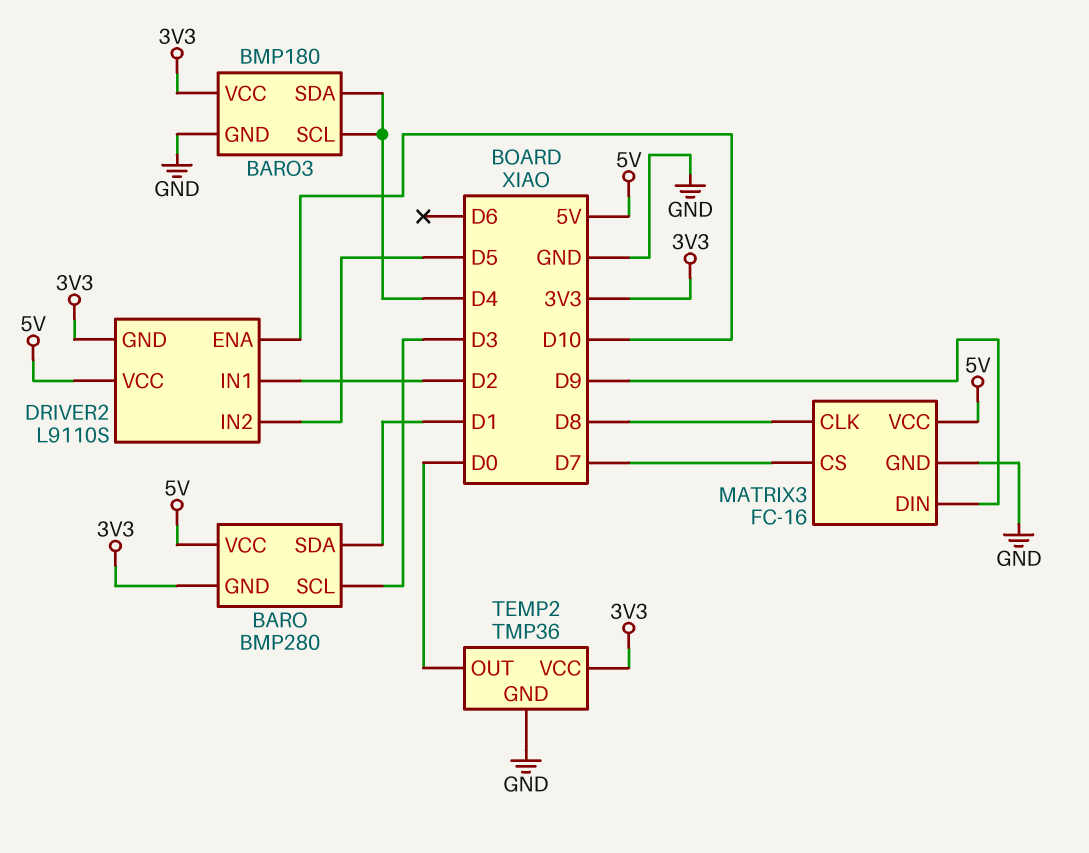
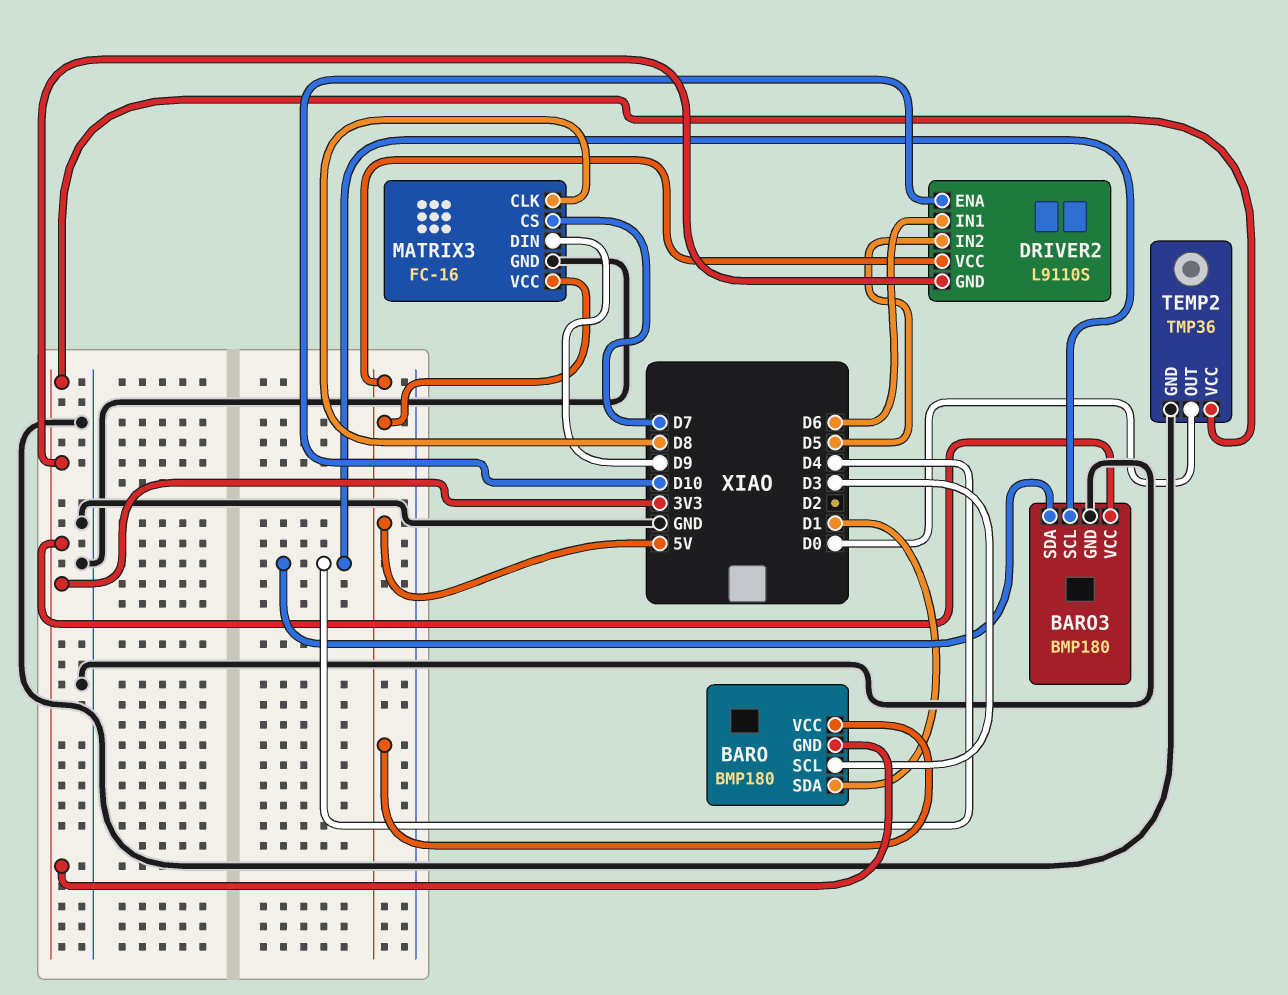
BARO: BMP280 -> BMP180
DRIVER2 pin IN1: D2 -> D6

